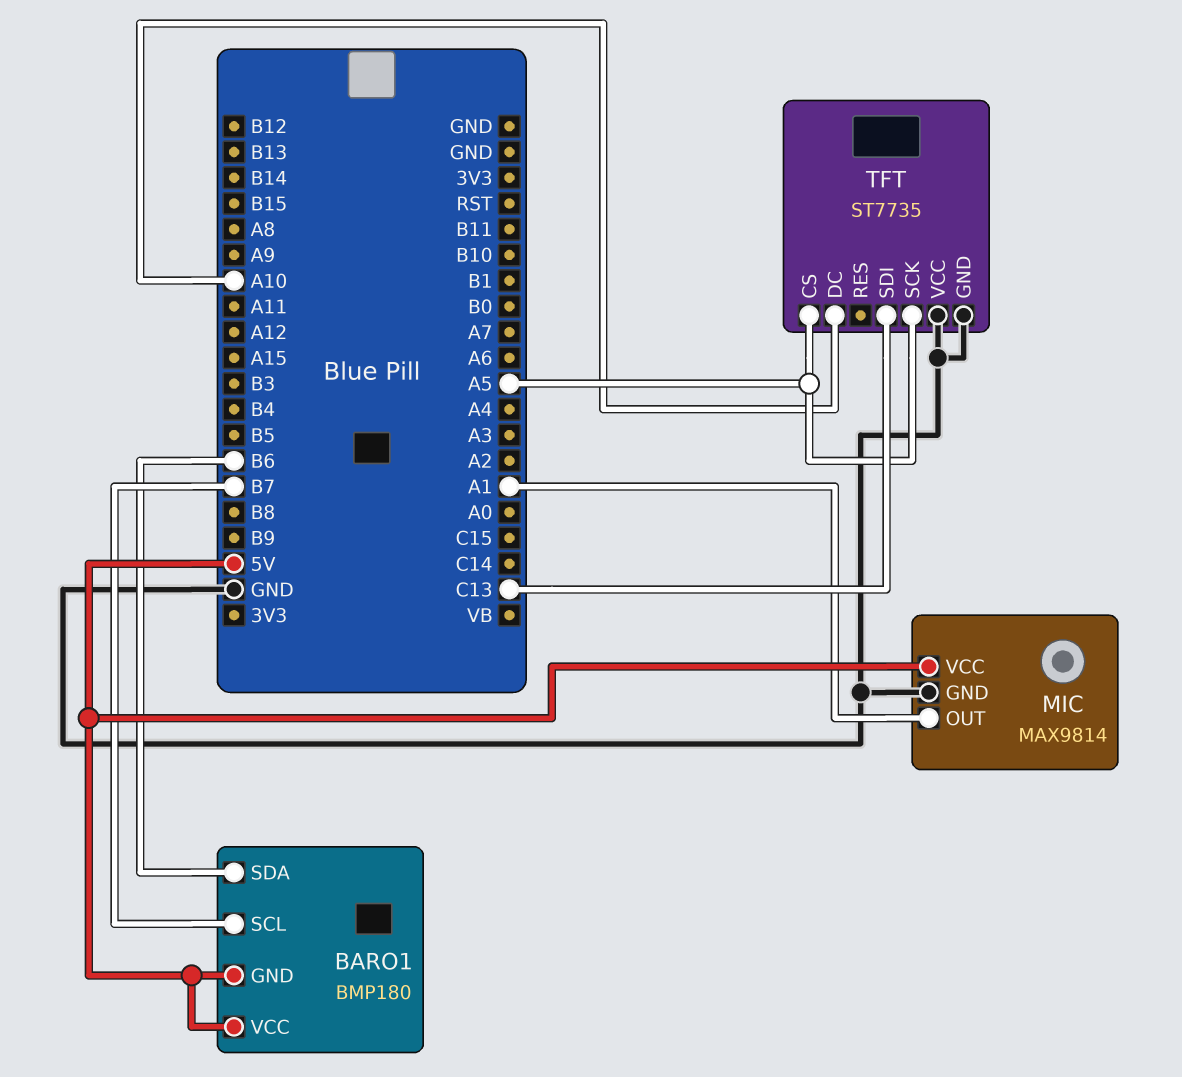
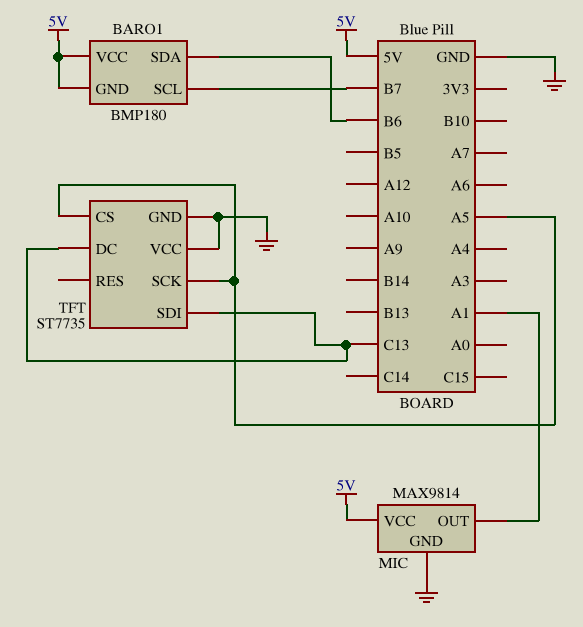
TFT pin DC: A10 -> C13

